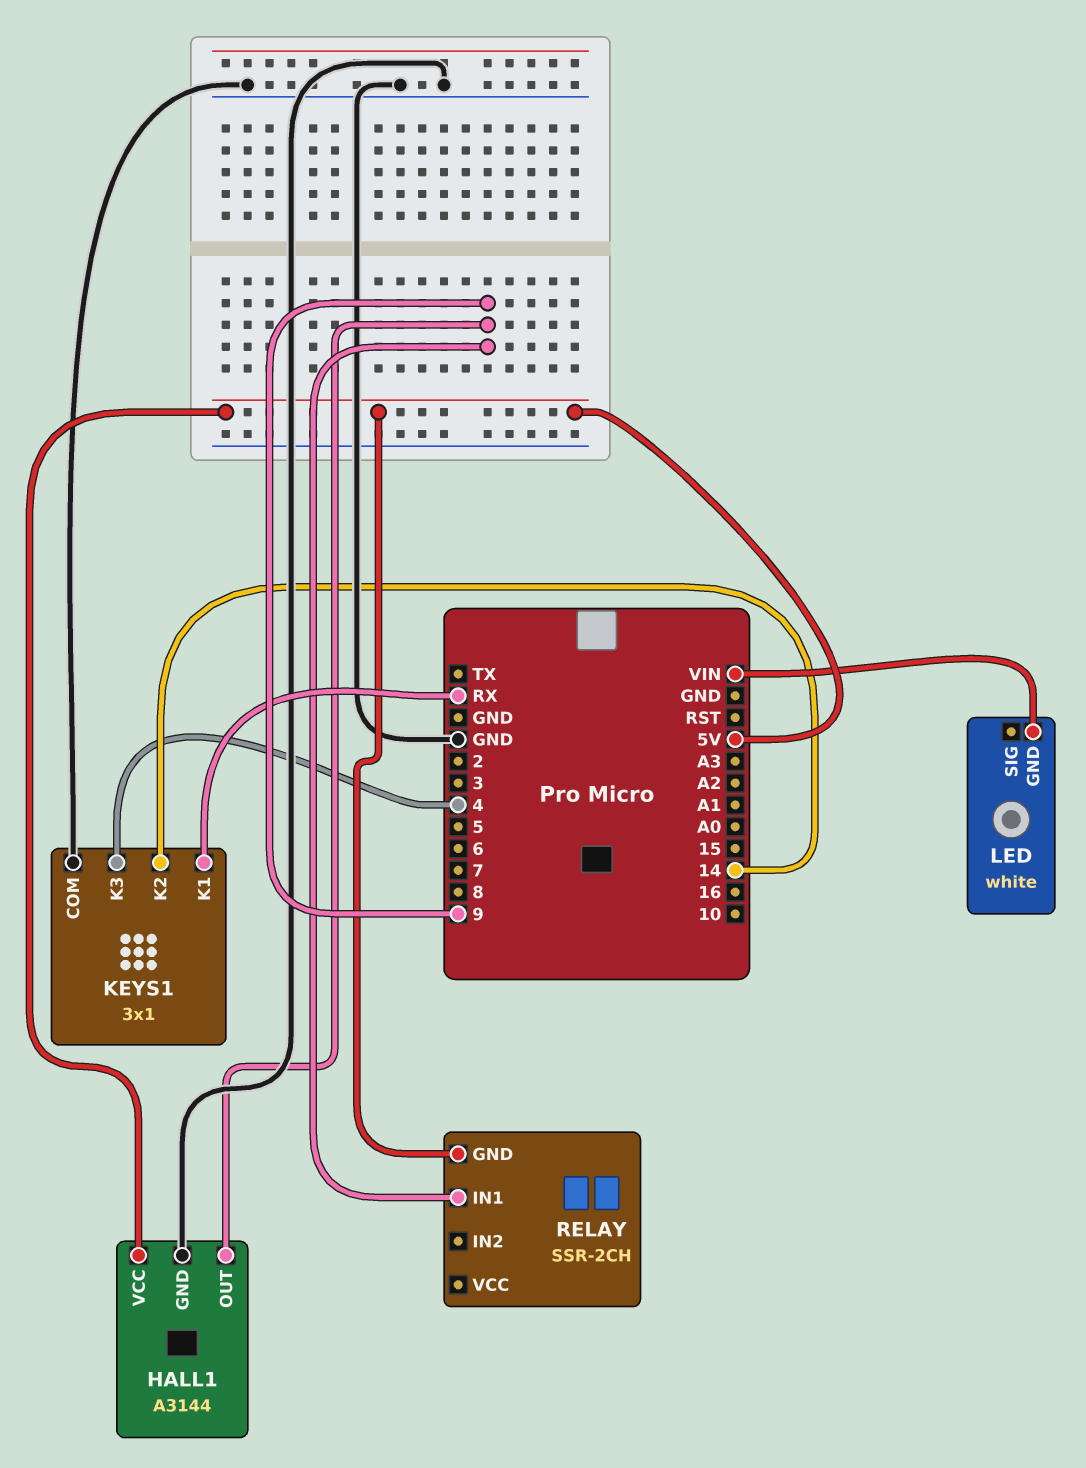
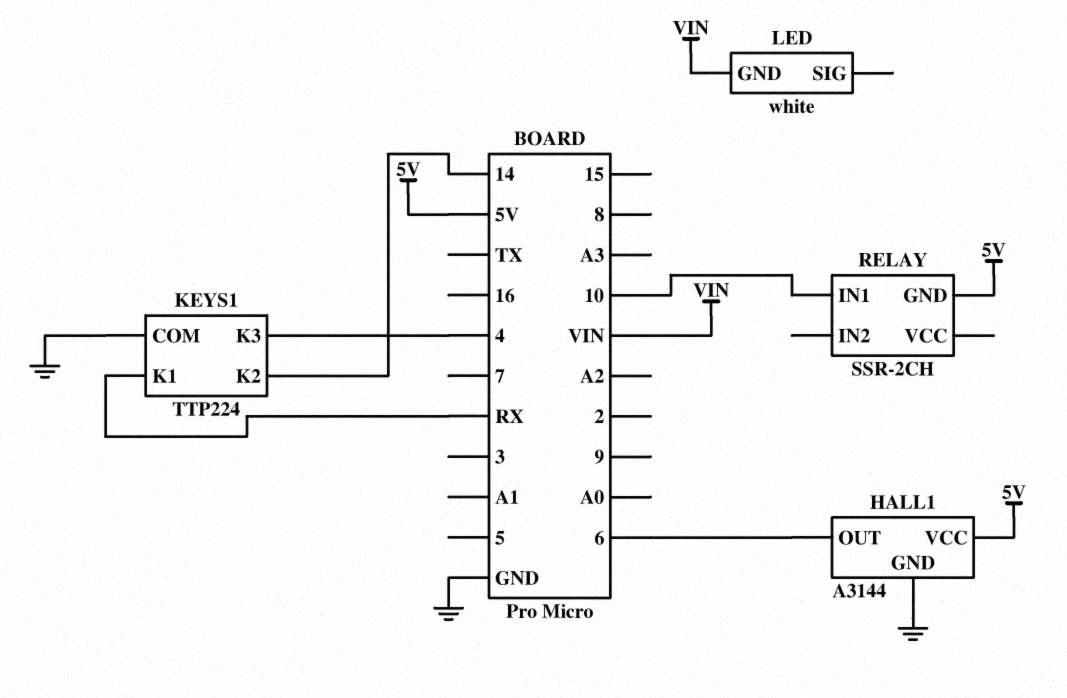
HALL1 pin OUT: 9 -> 6
KEYS1: 3x1 -> TTP224
RELAY pin IN1: 9 -> 10

